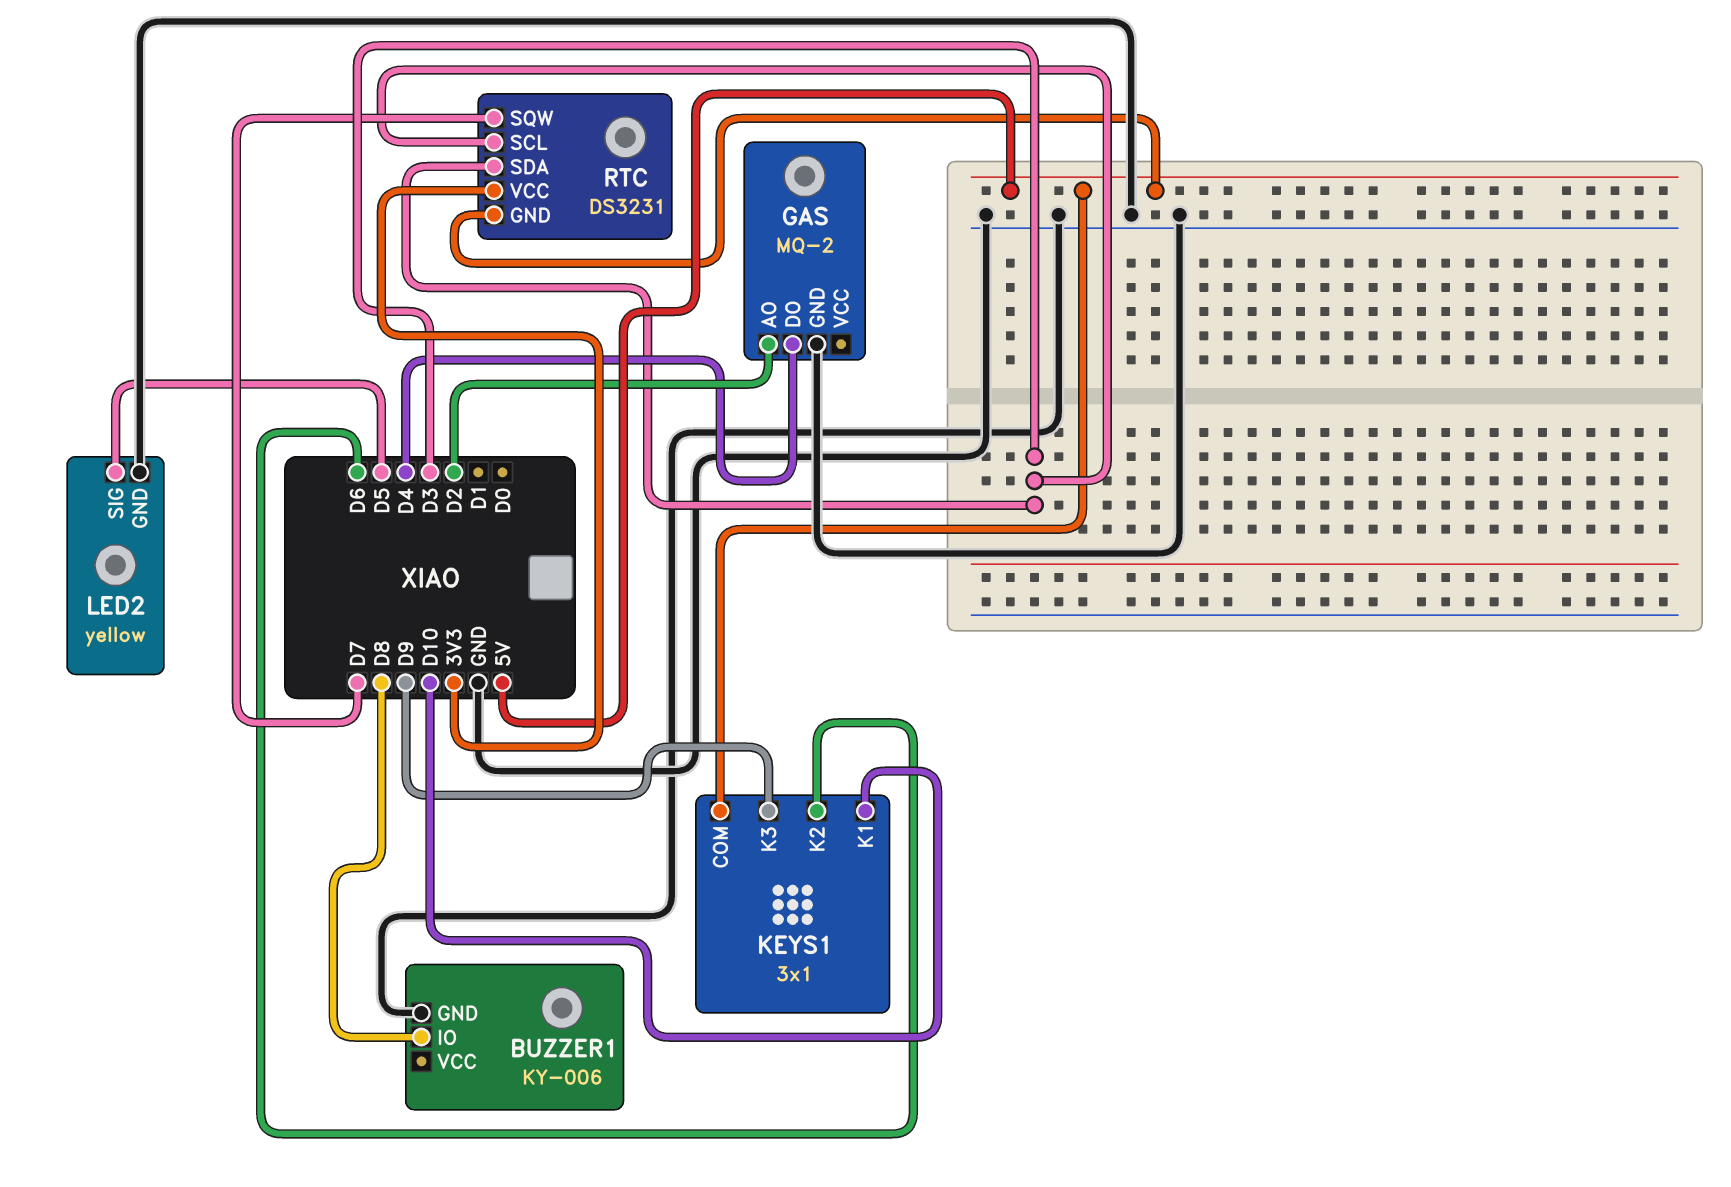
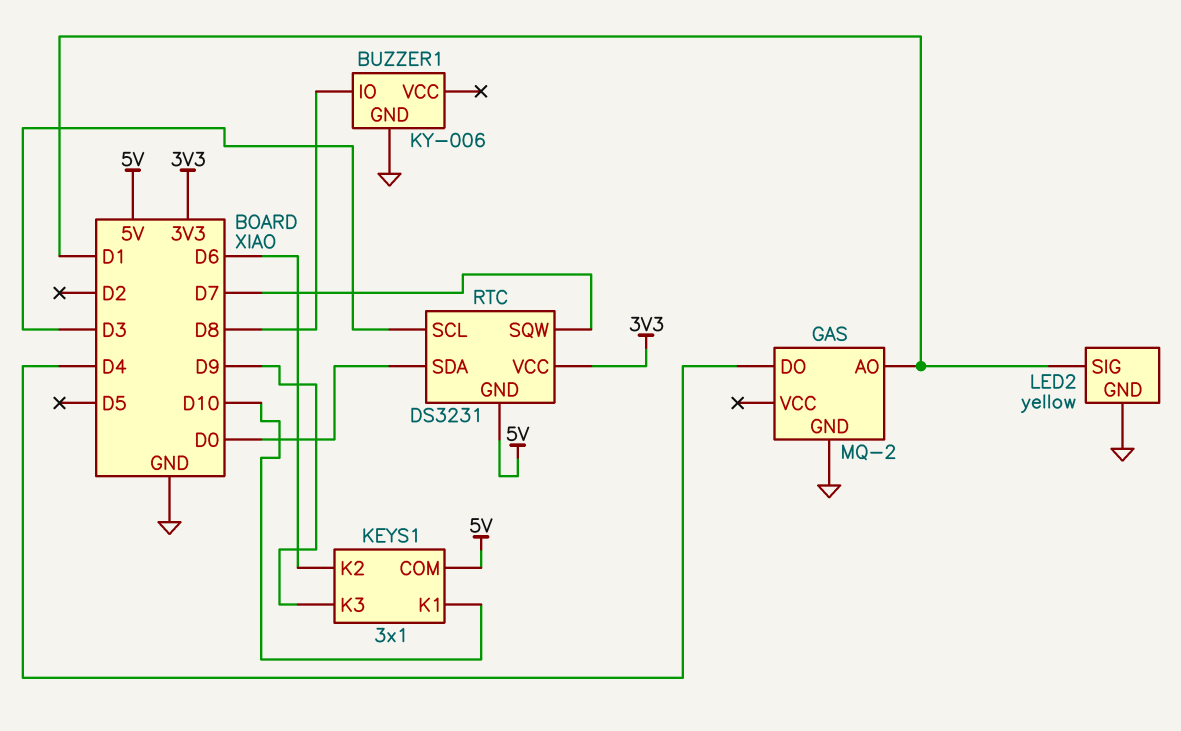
GAS pin AO: D2 -> D1
LED2 pin SIG: D5 -> D1
RTC pin SDA: D3 -> D0

